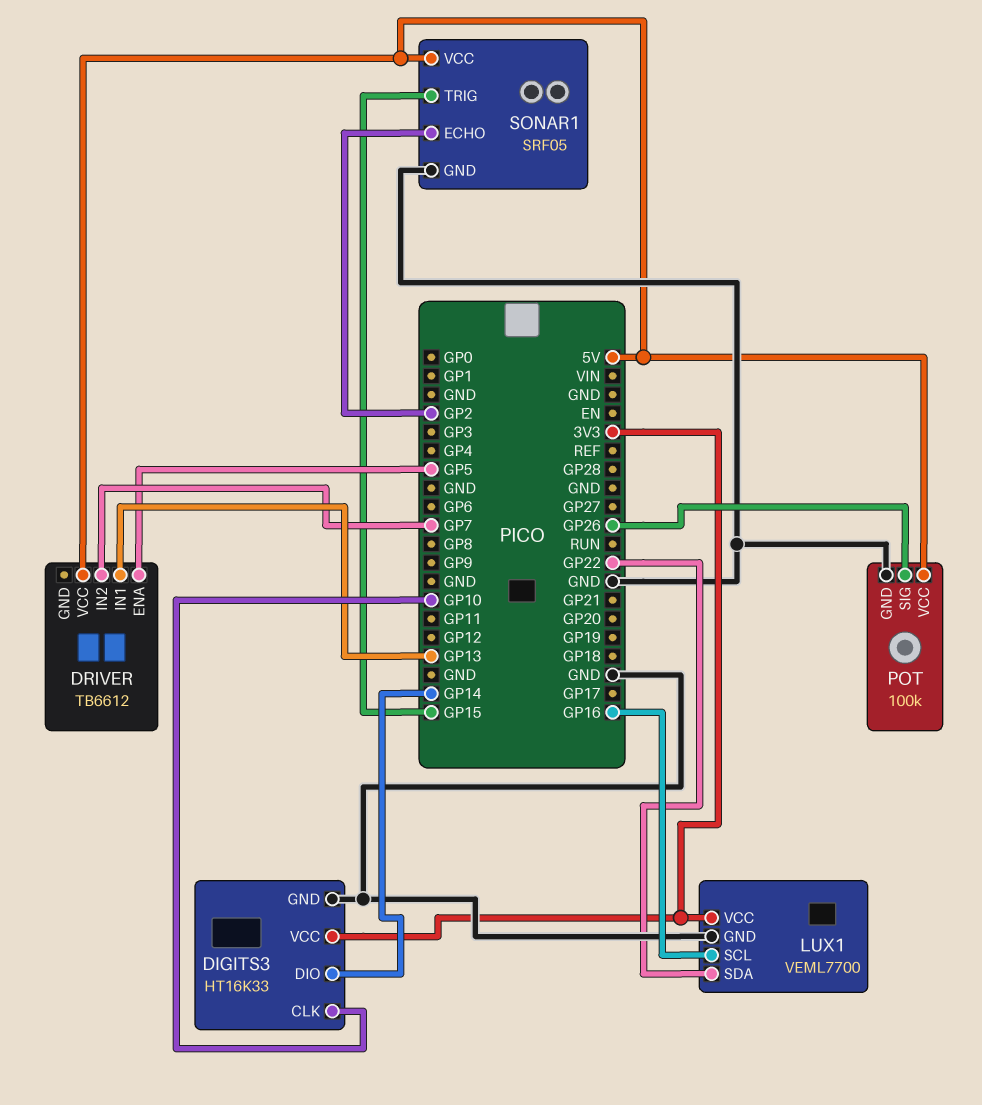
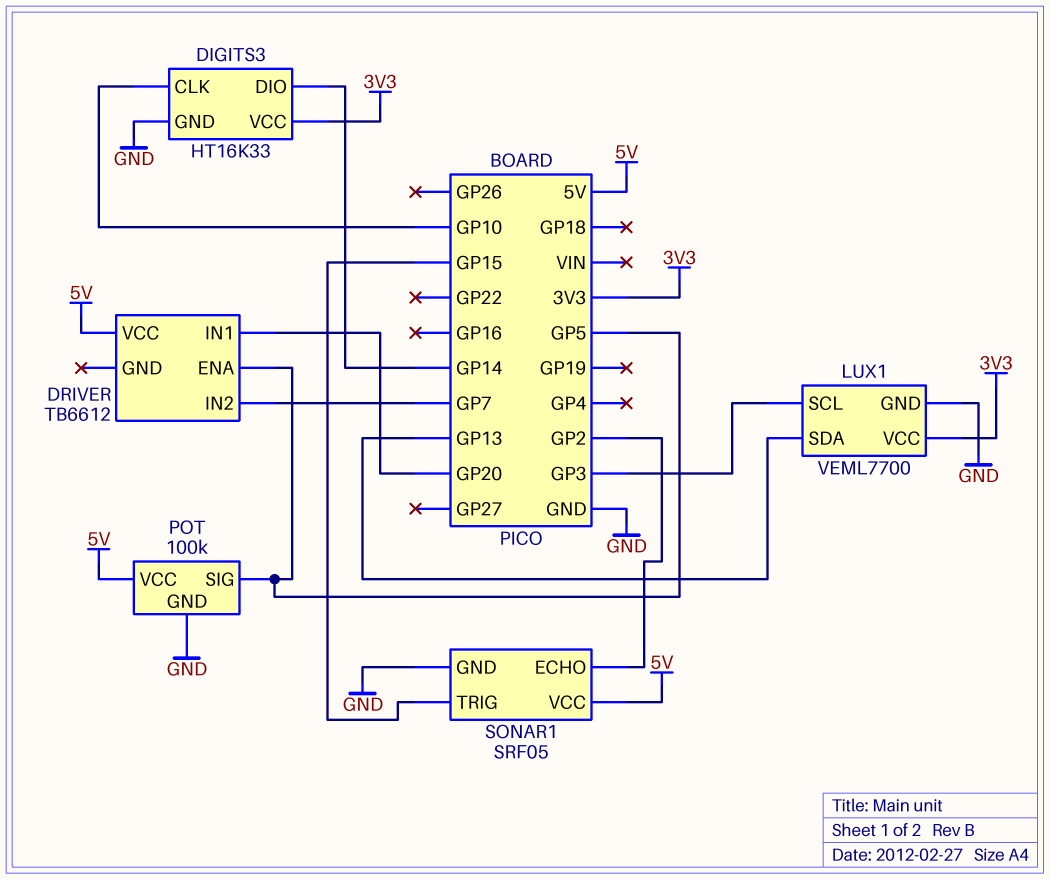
DRIVER pin IN1: GP13 -> GP20
LUX1 pin SCL: GP16 -> GP3
LUX1 pin SDA: GP22 -> GP13
POT pin SIG: GP26 -> GP5

